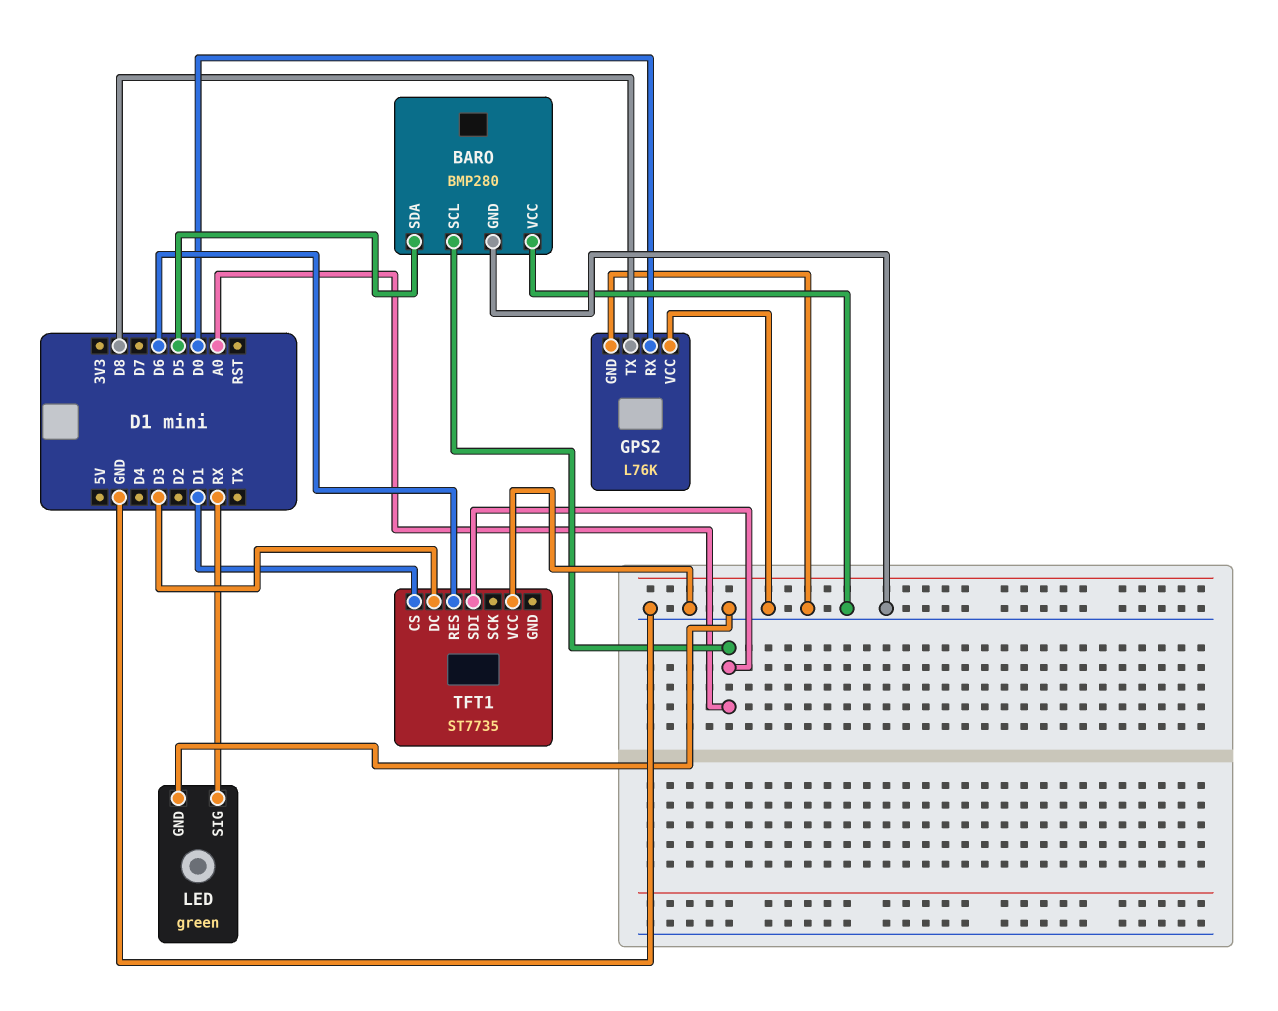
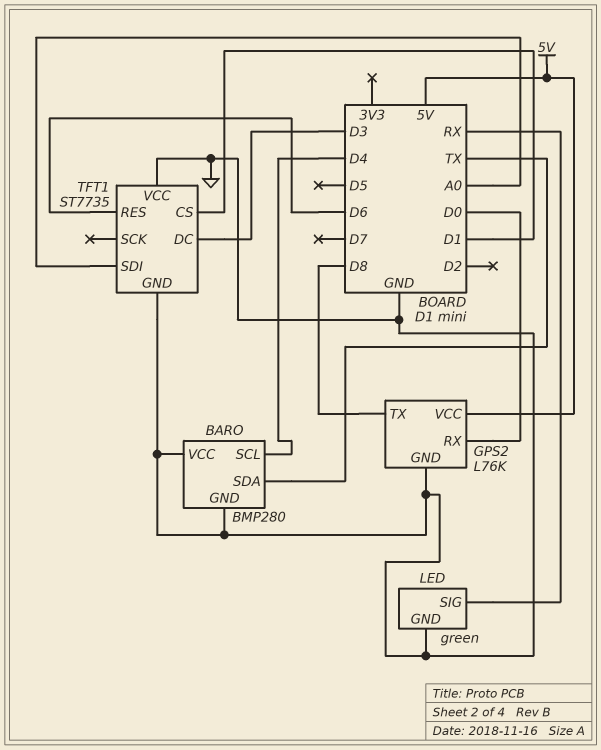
BARO pin SCL: A0 -> D4
BARO pin SDA: D5 -> TX
GPS2 pin VCC: GND -> 5V
TFT1 pin GND: none -> GND

